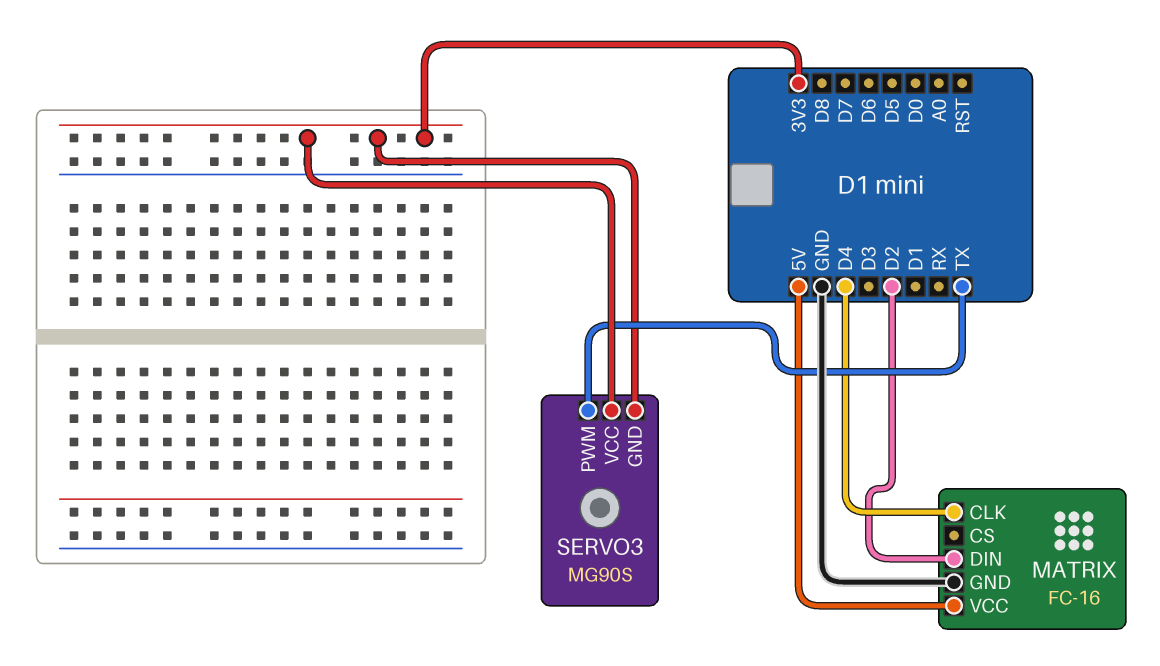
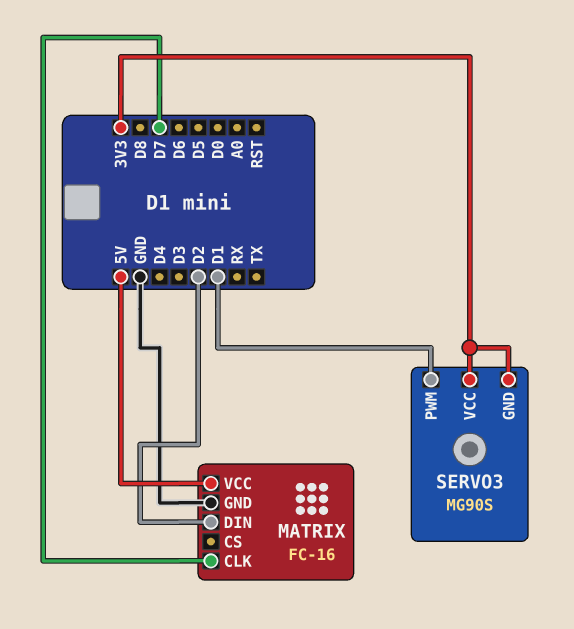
MATRIX pin CLK: D4 -> D7
SERVO3 pin PWM: TX -> D1

